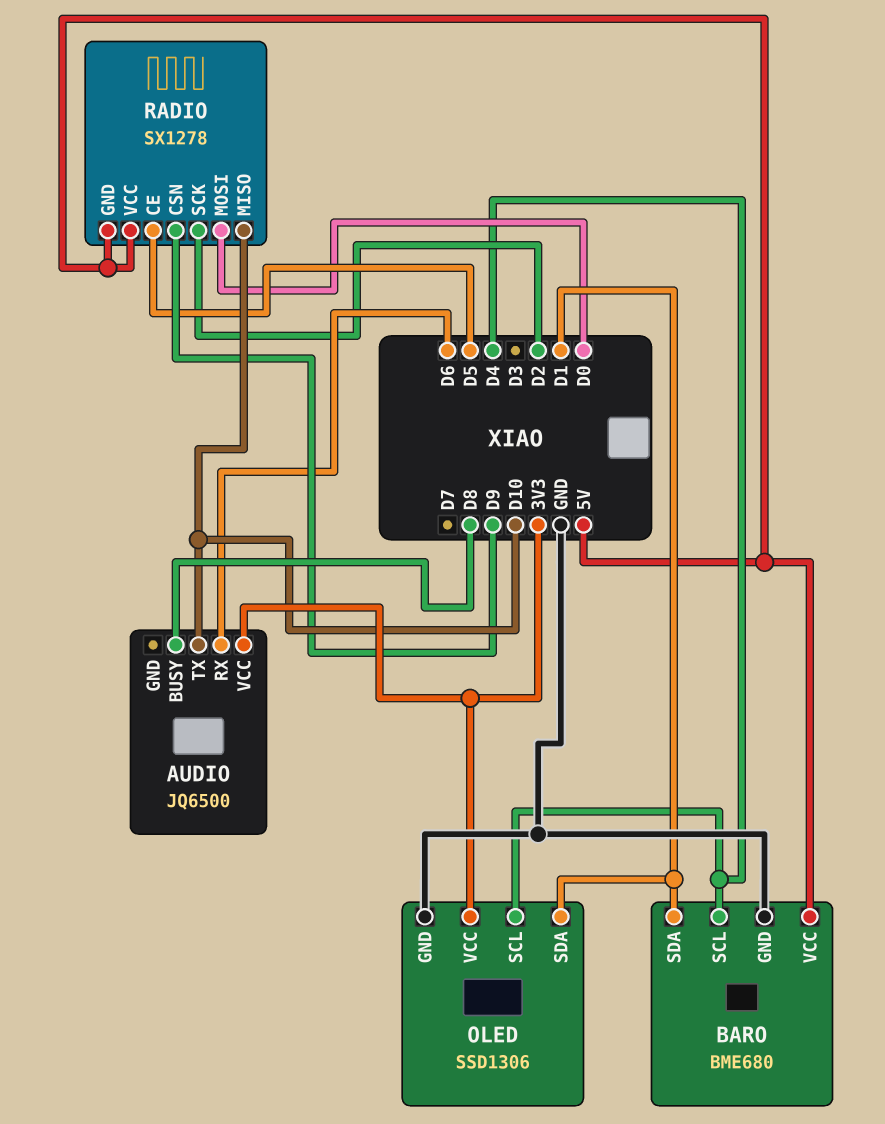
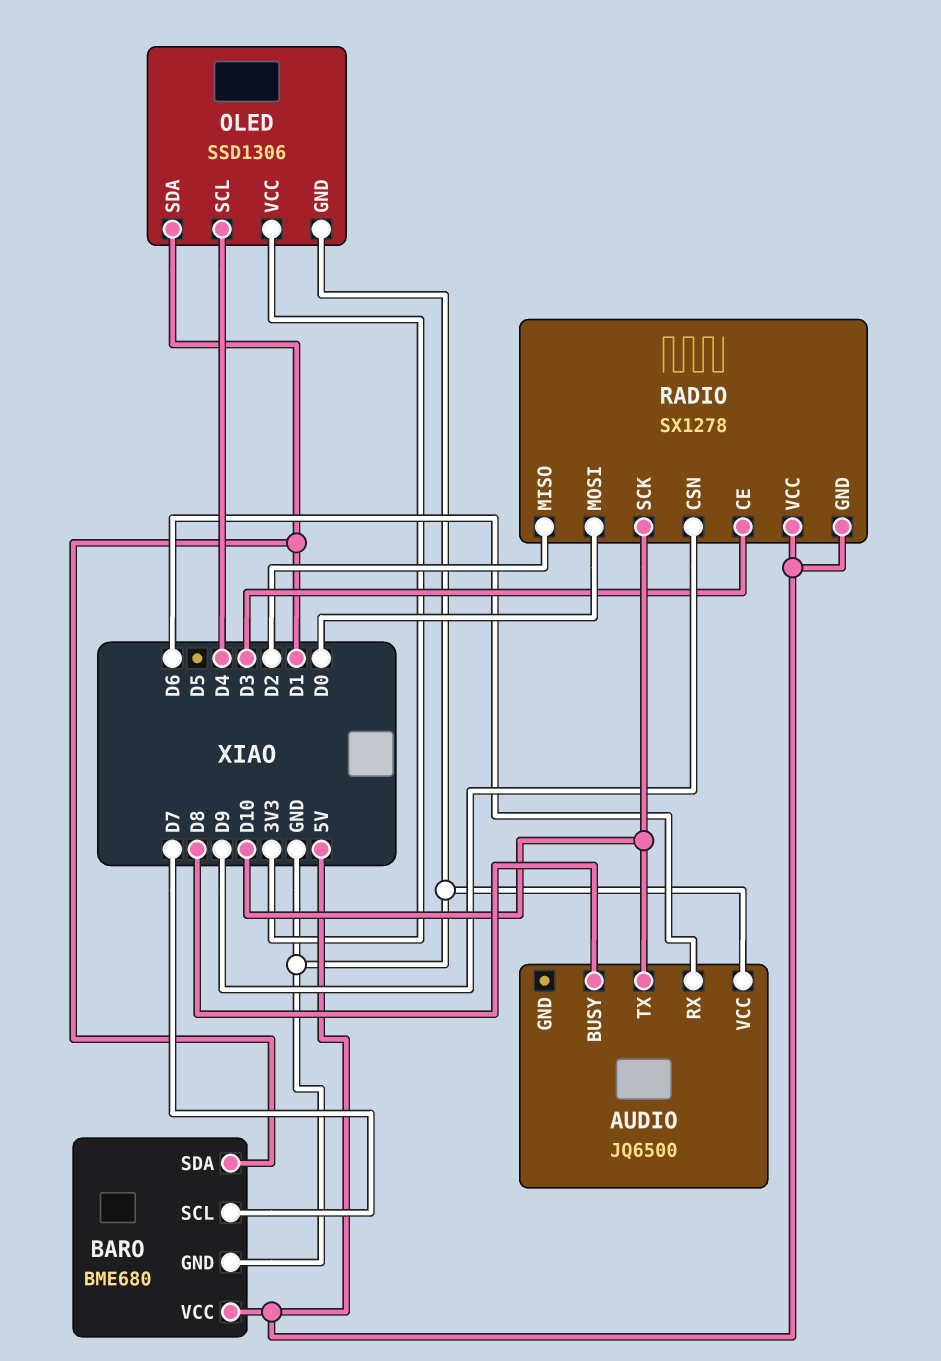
AUDIO pin VCC: 3V3 -> GND
BARO pin SCL: D4 -> D7
RADIO pin CE: D5 -> D3
RADIO pin MISO: D10 -> D2
RADIO pin SCK: D2 -> D10

